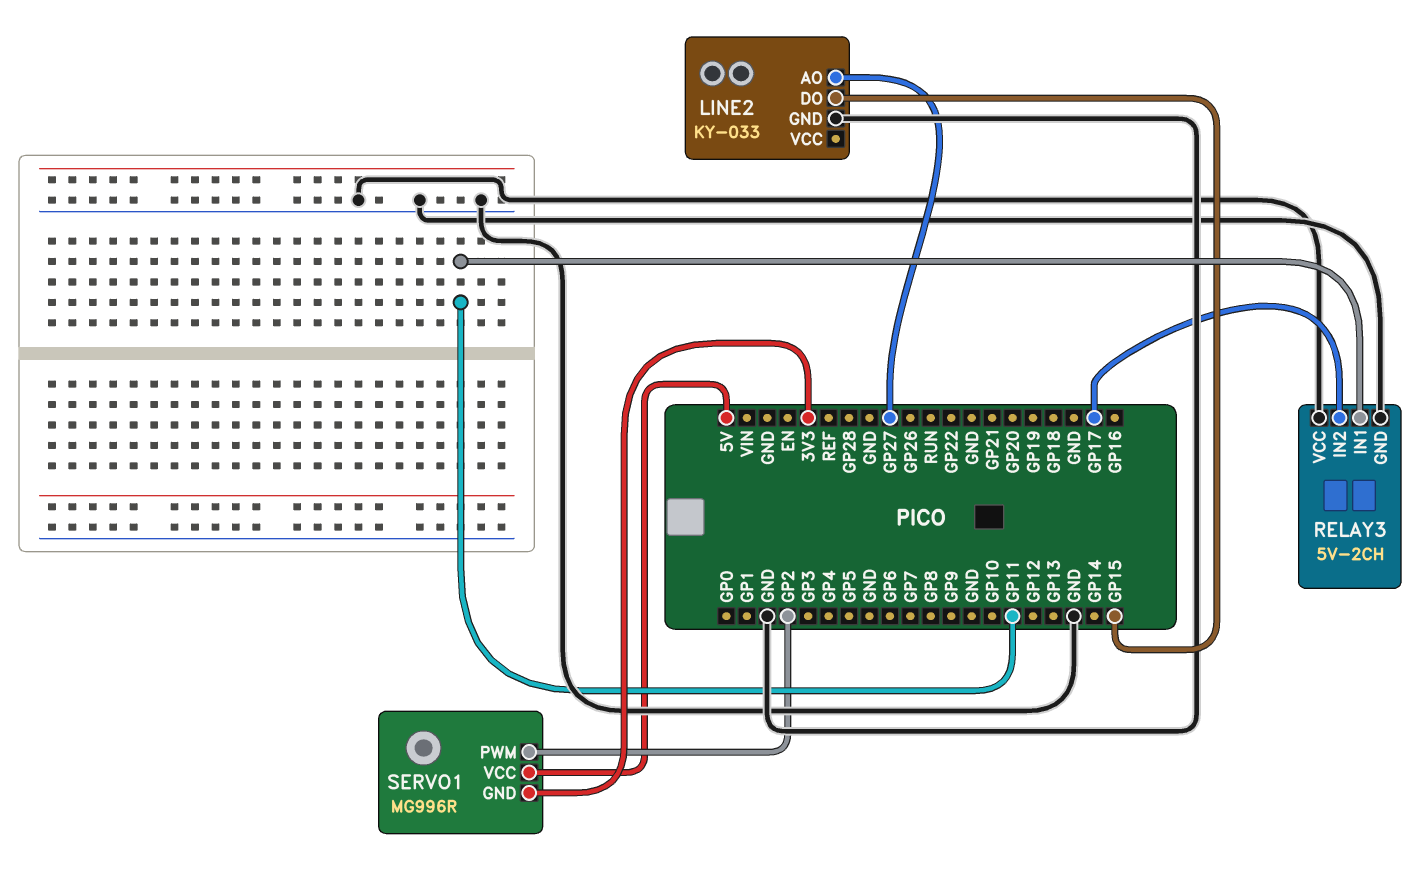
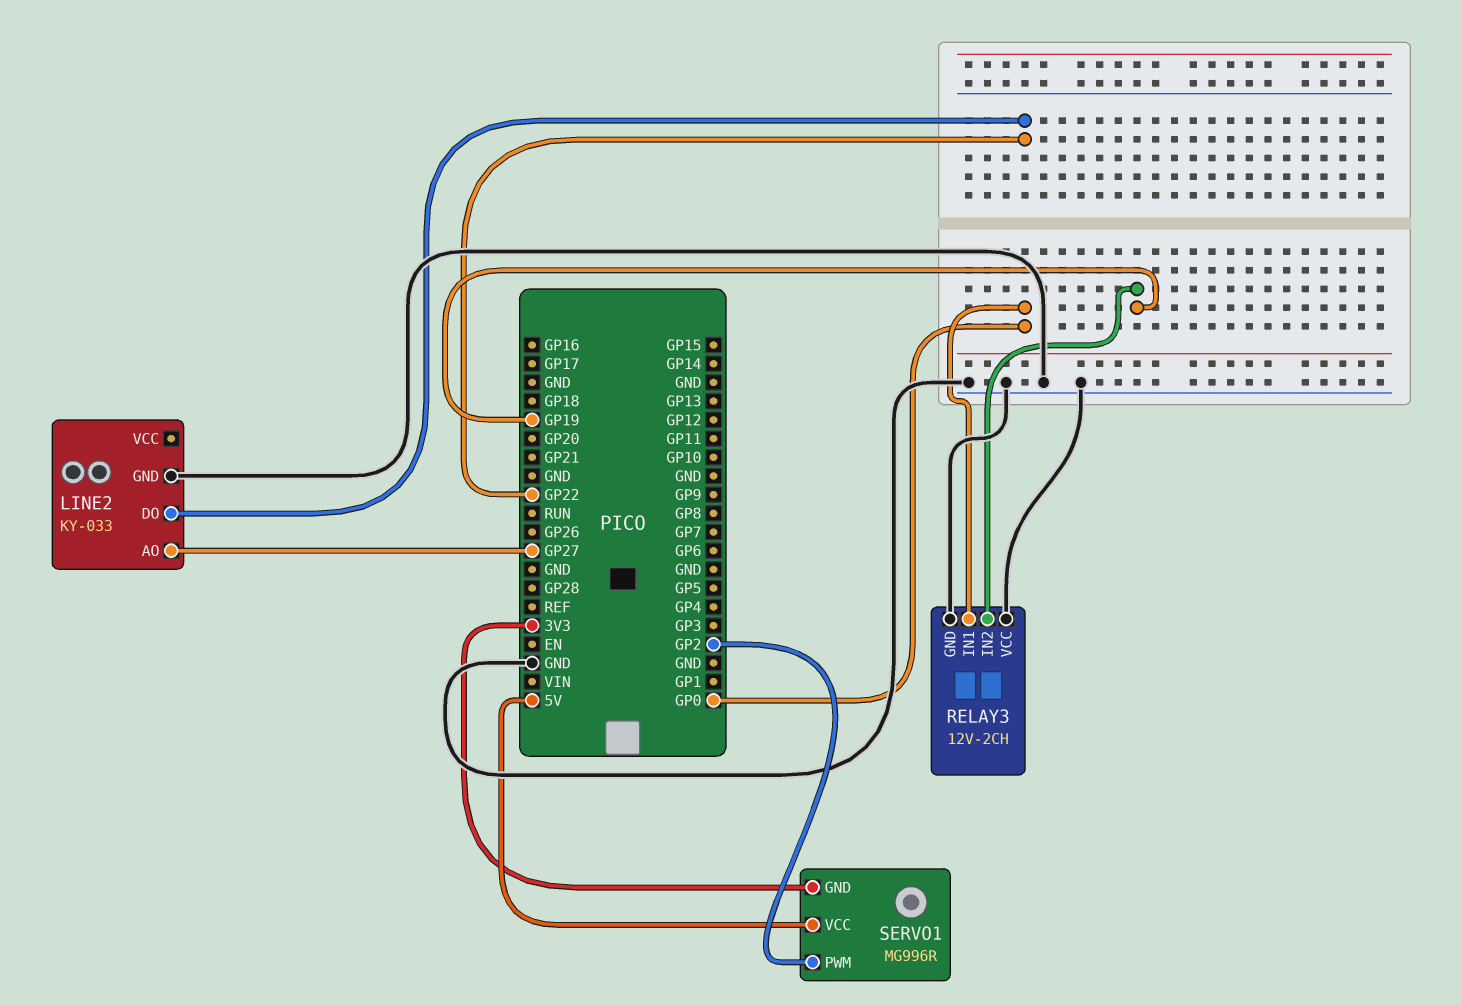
LINE2 pin DO: GP15 -> GP22
RELAY3: 5V-2CH -> 12V-2CH
RELAY3 pin IN1: GP11 -> GP0
RELAY3 pin IN2: GP17 -> GP19

